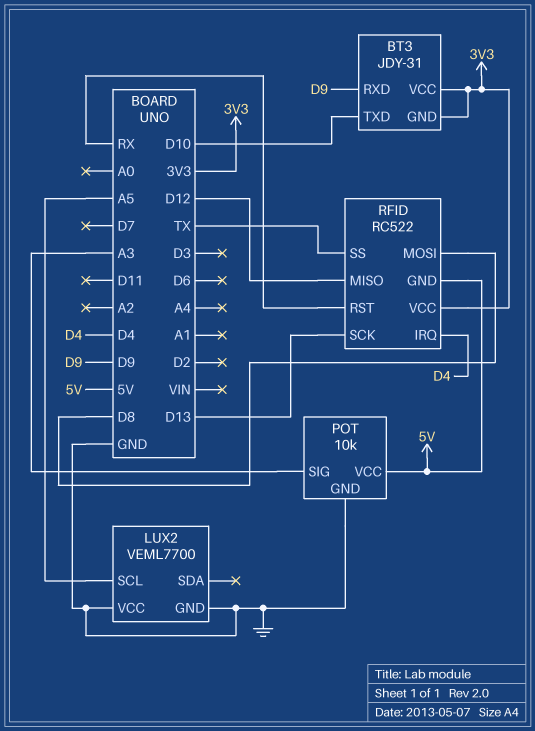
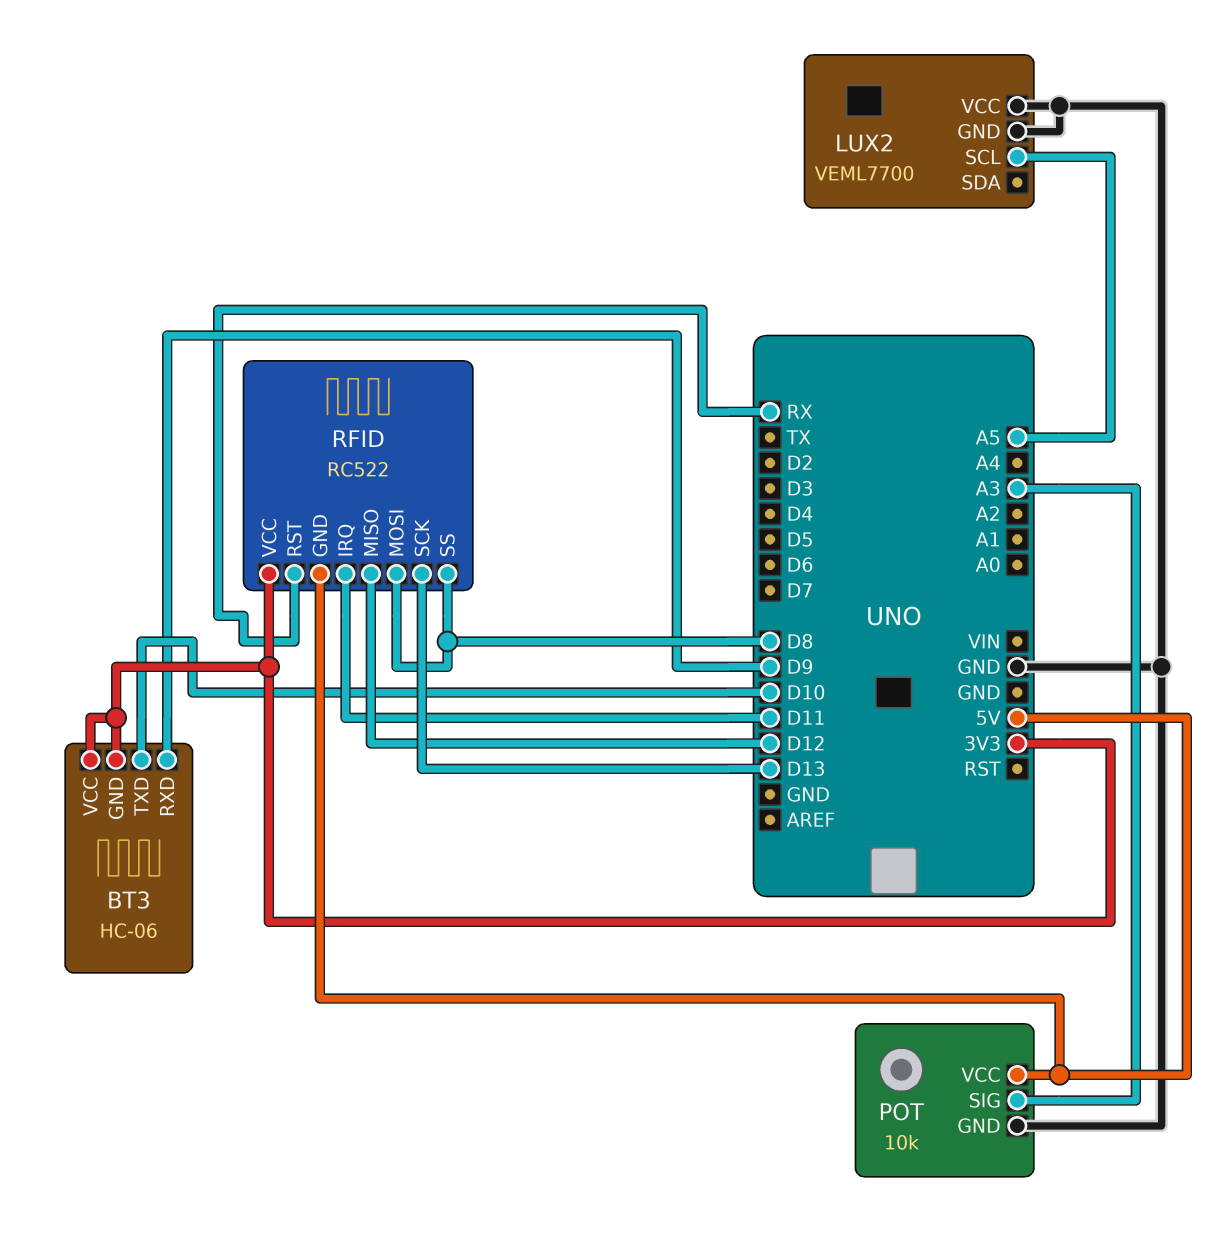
BT3: JDY-31 -> HC-06
RFID pin IRQ: D4 -> D11
RFID pin SS: TX -> D8

